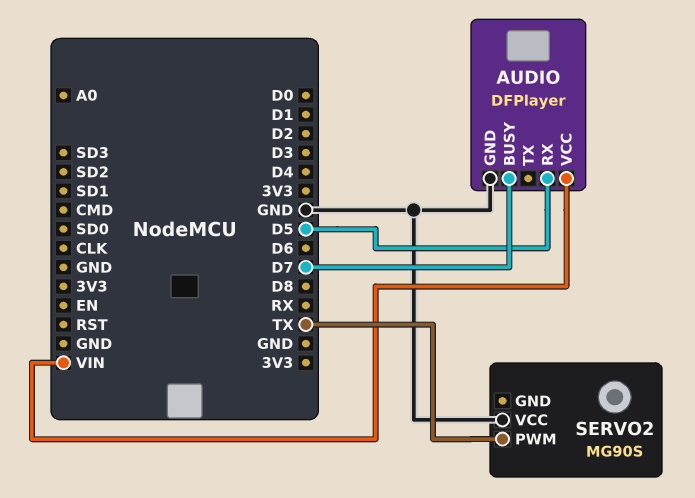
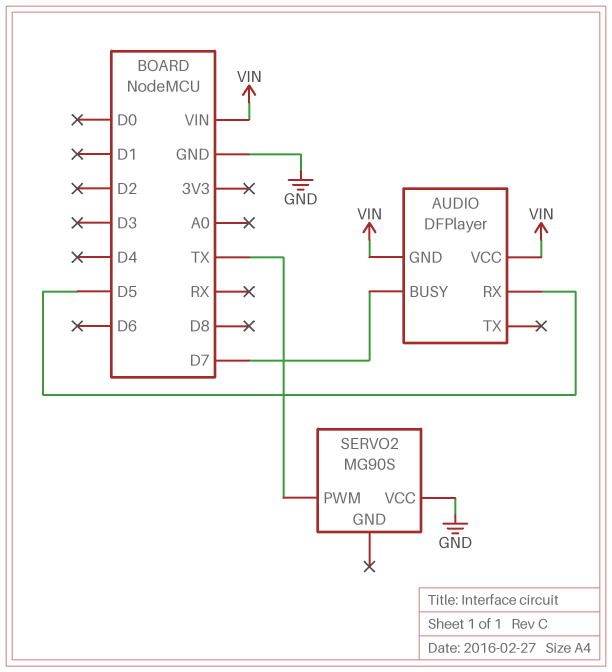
AUDIO pin GND: GND -> VIN

